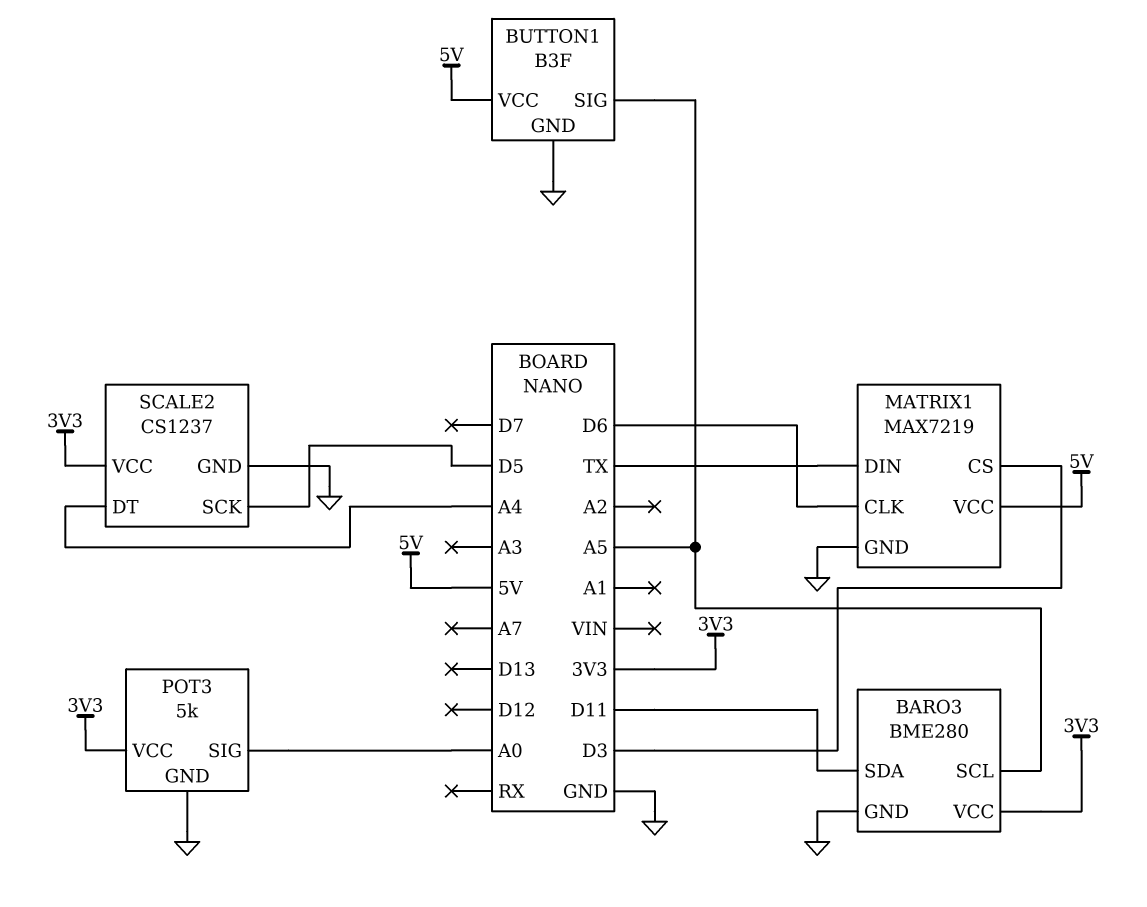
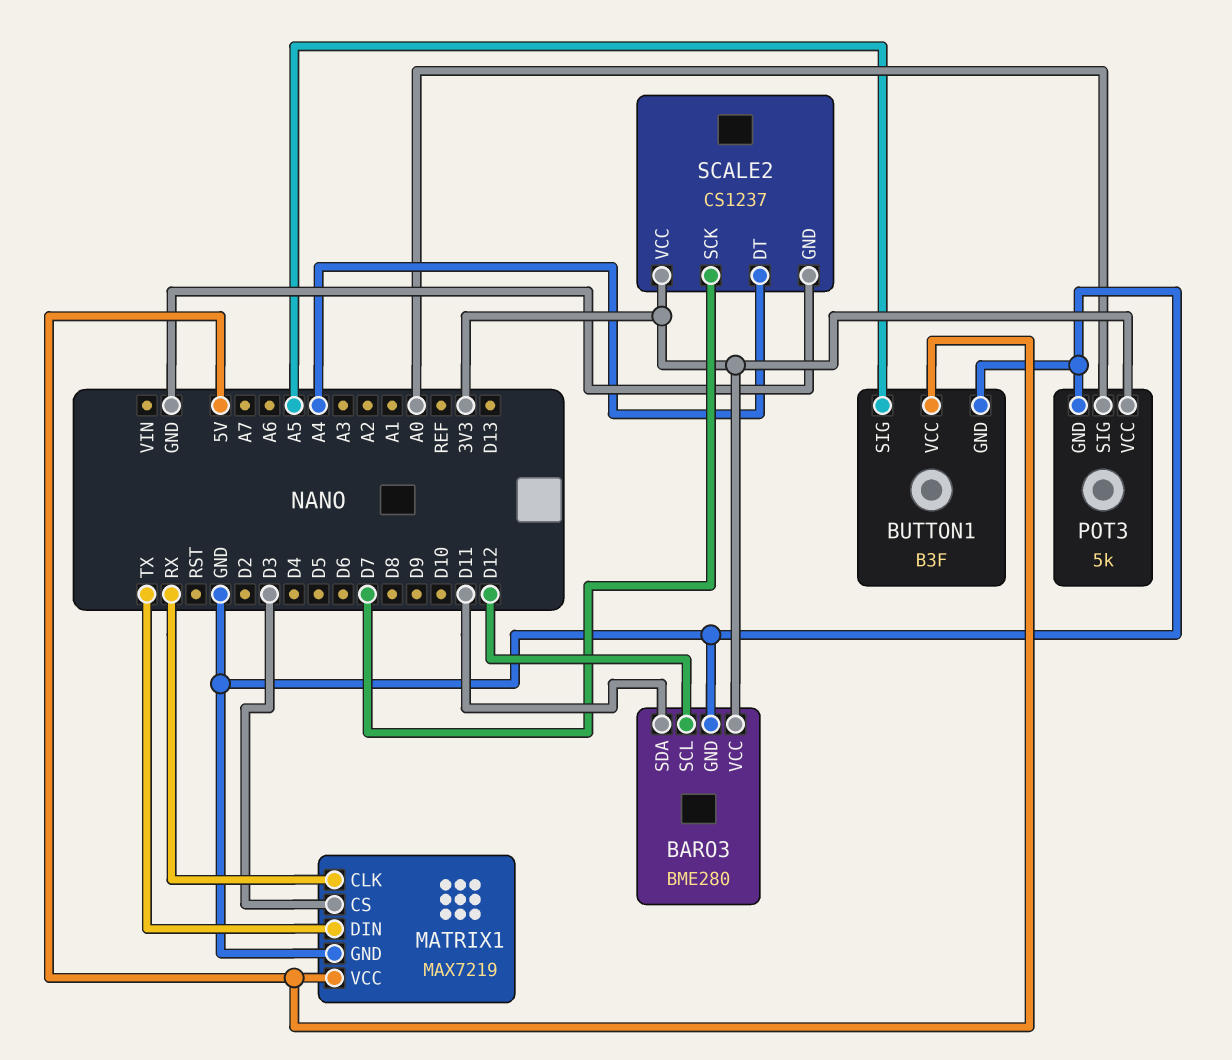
BARO3 pin SCL: A5 -> D12
MATRIX1 pin CLK: D6 -> RX
SCALE2 pin SCK: D5 -> D7

